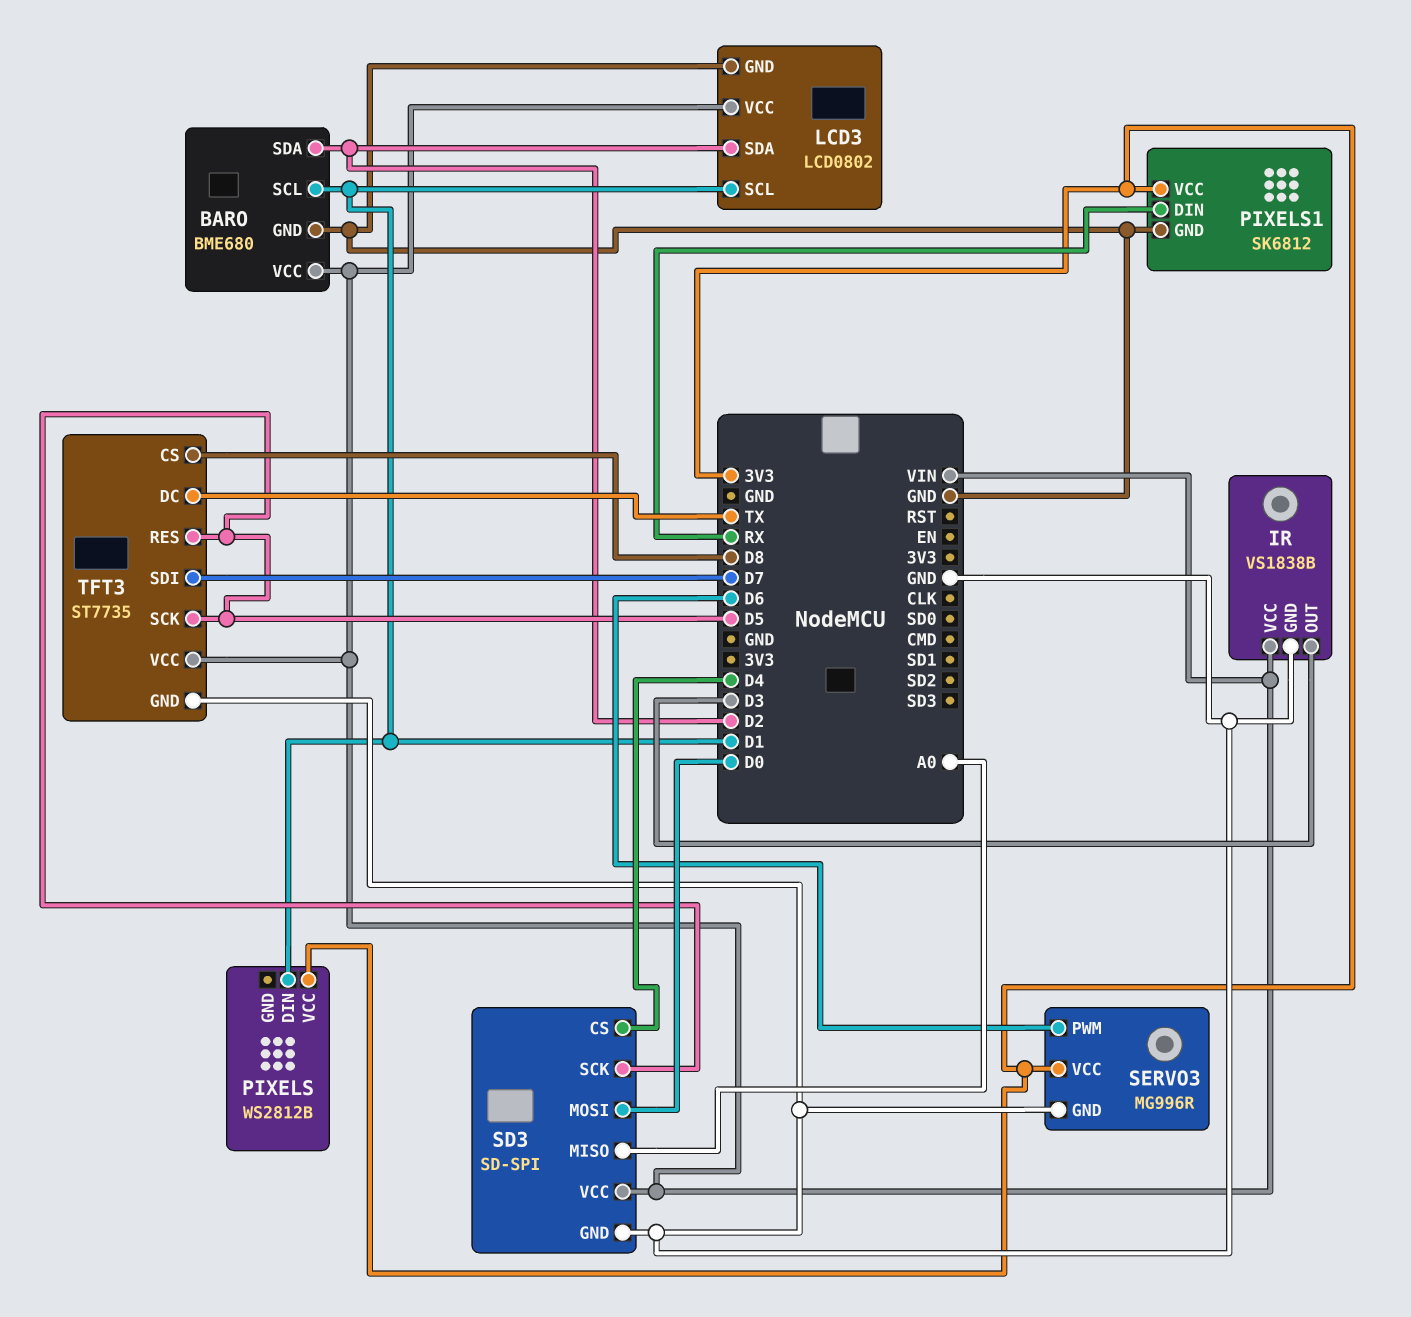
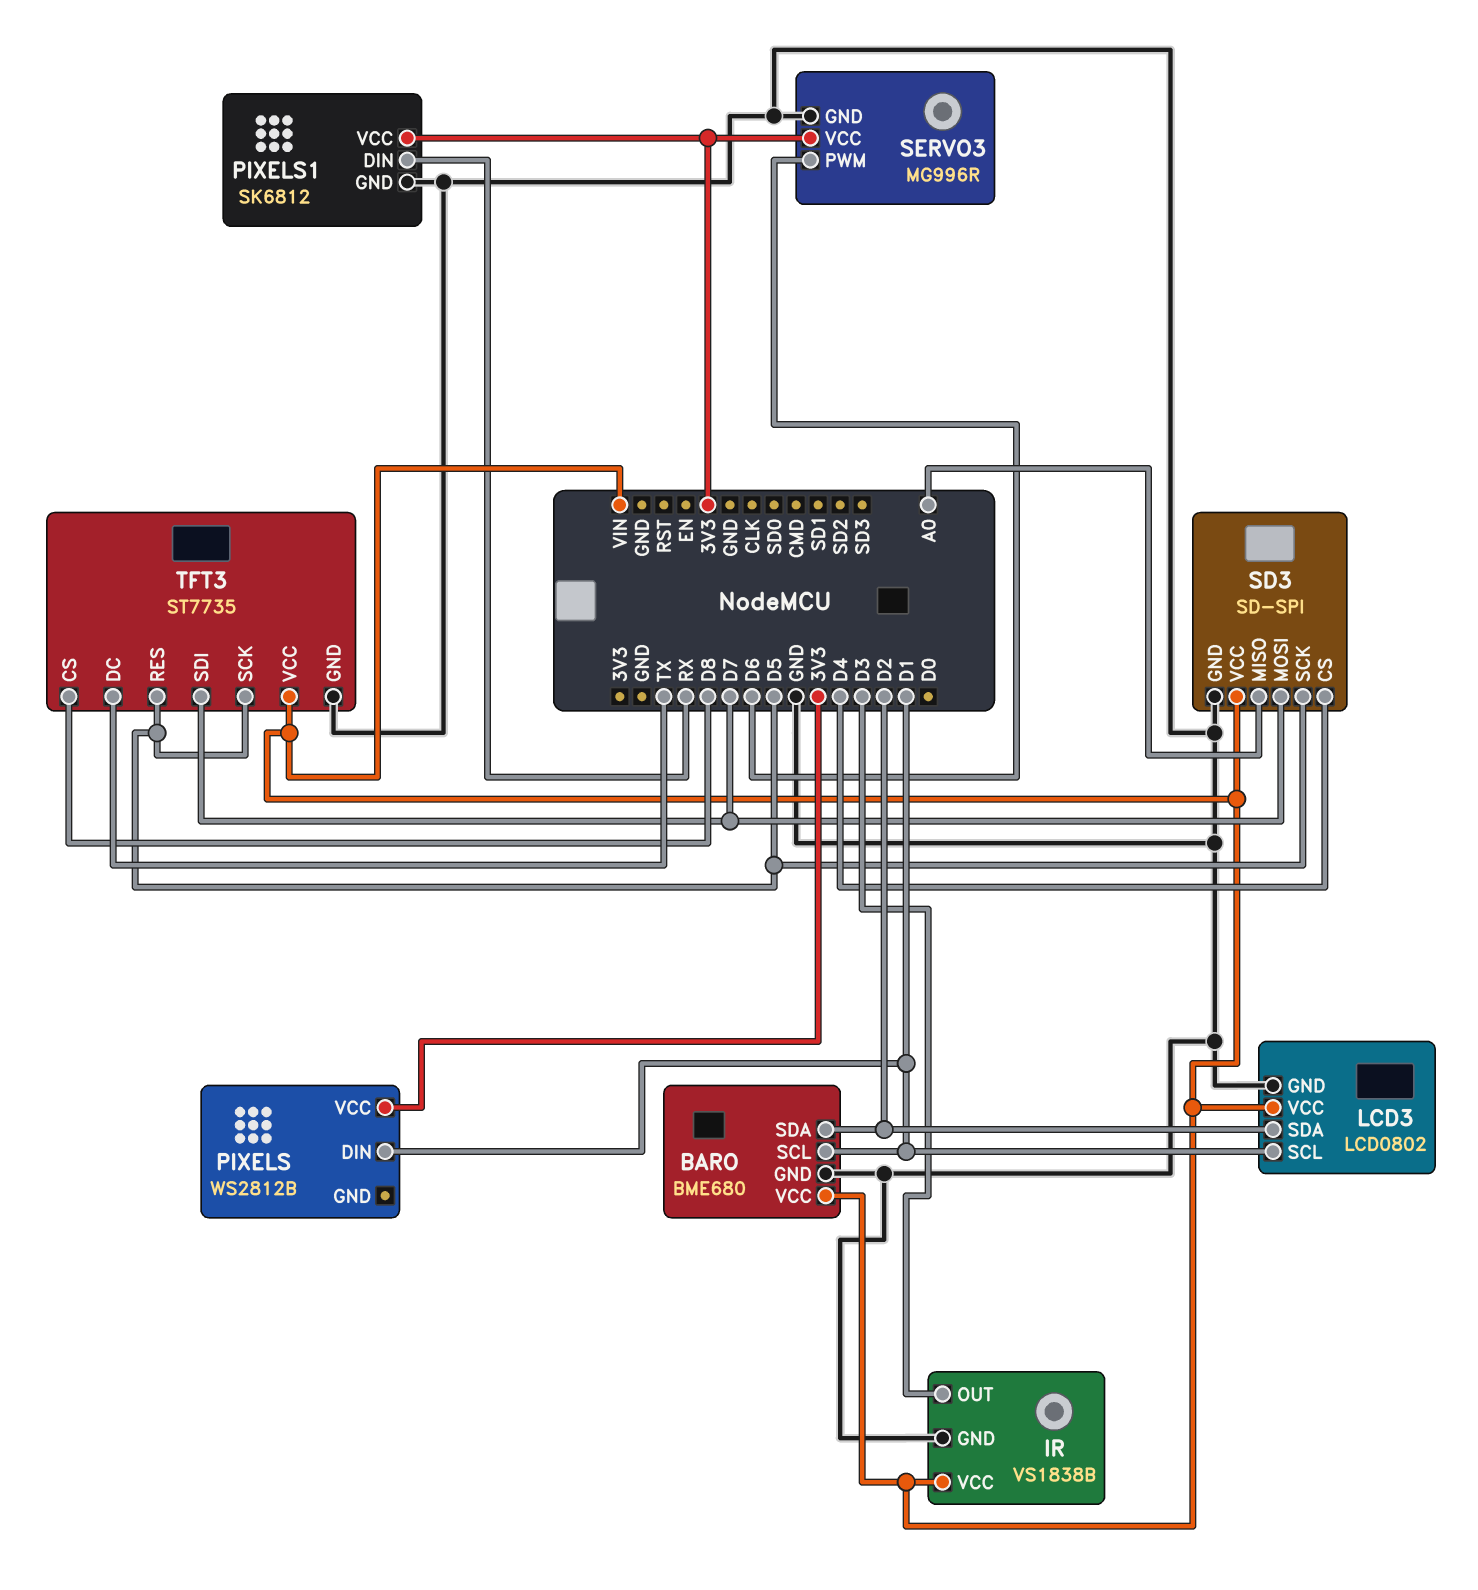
SD3 pin MOSI: D0 -> D7

